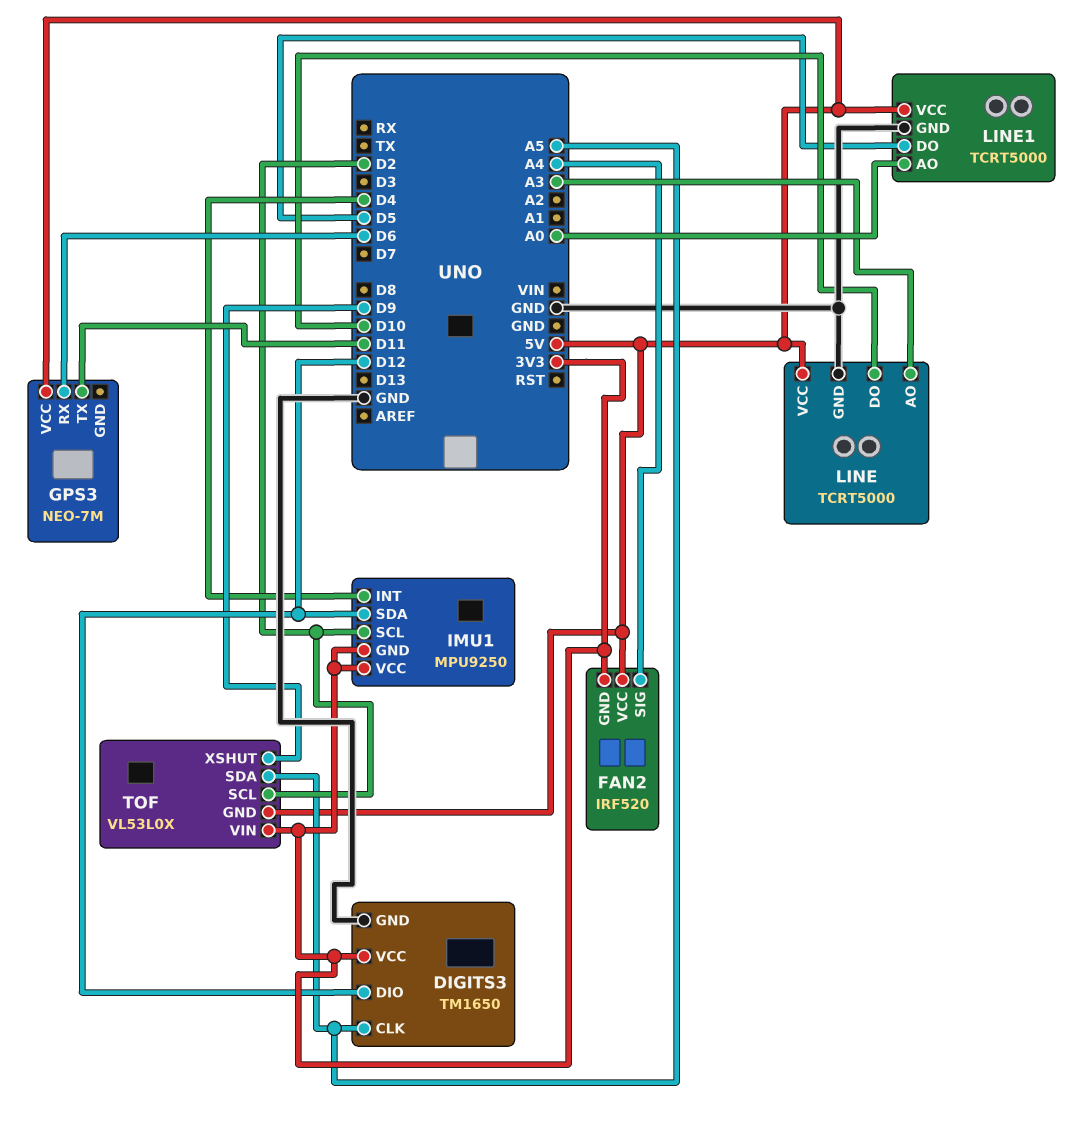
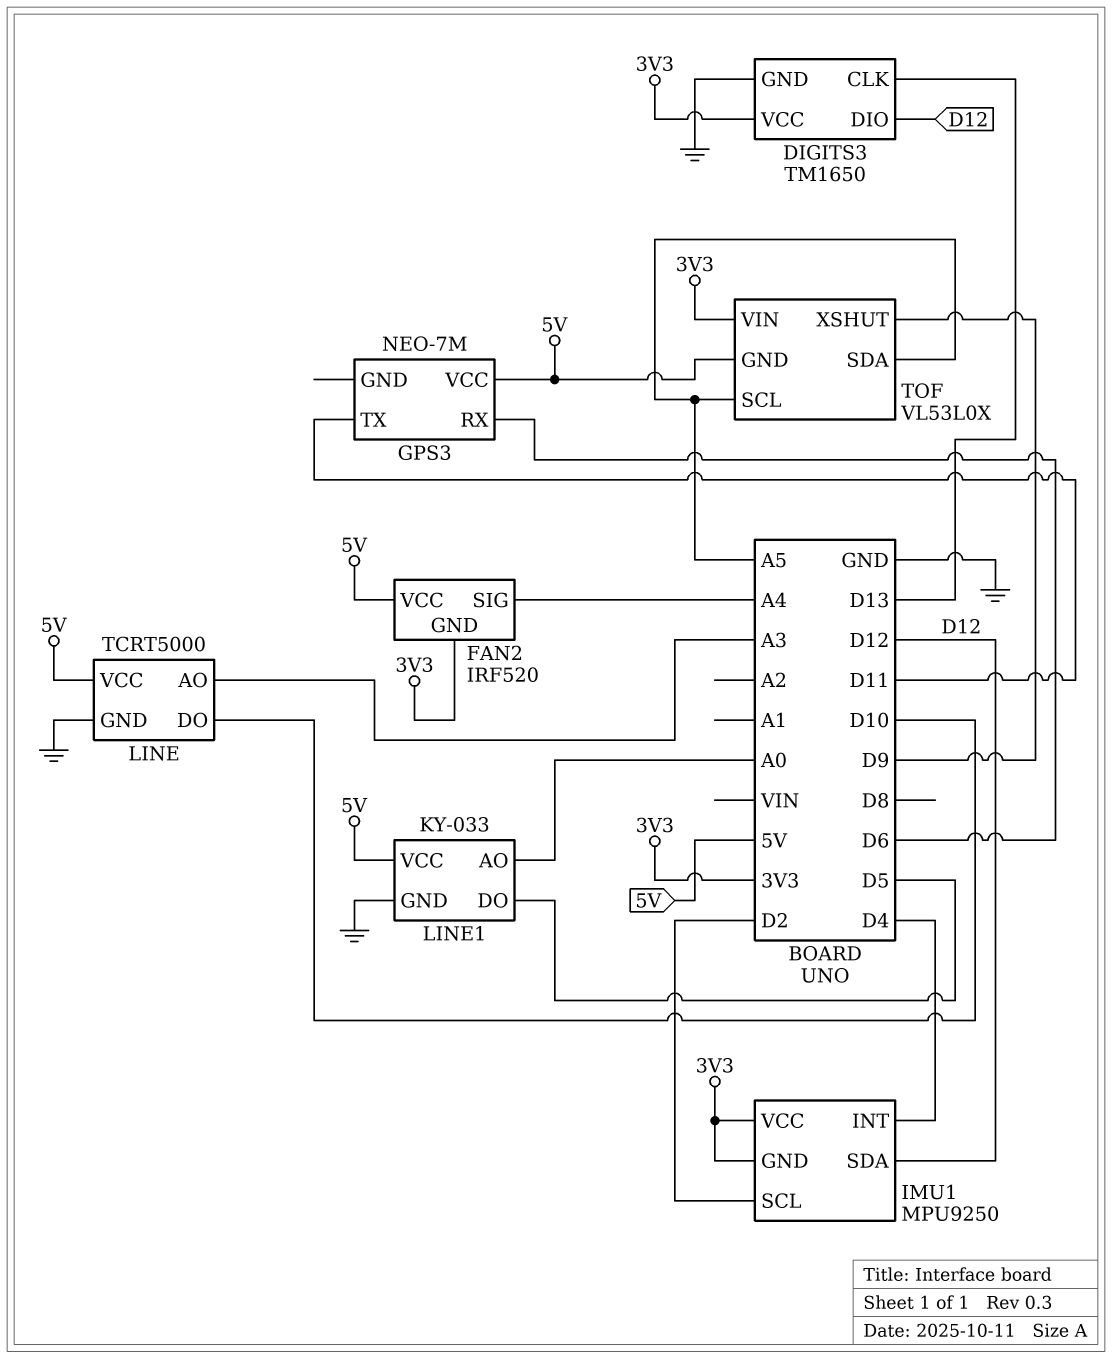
DIGITS3 pin CLK: A5 -> D13
LINE1: TCRT5000 -> KY-033
TOF pin SCL: D2 -> A5

